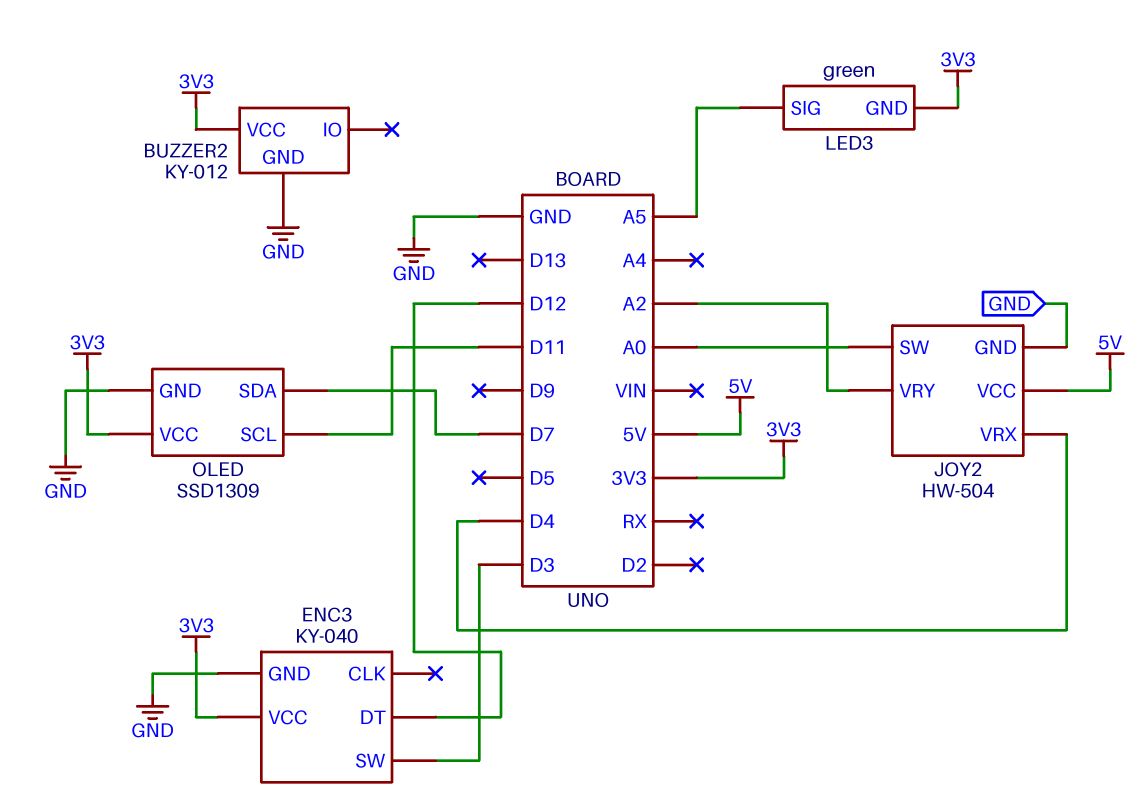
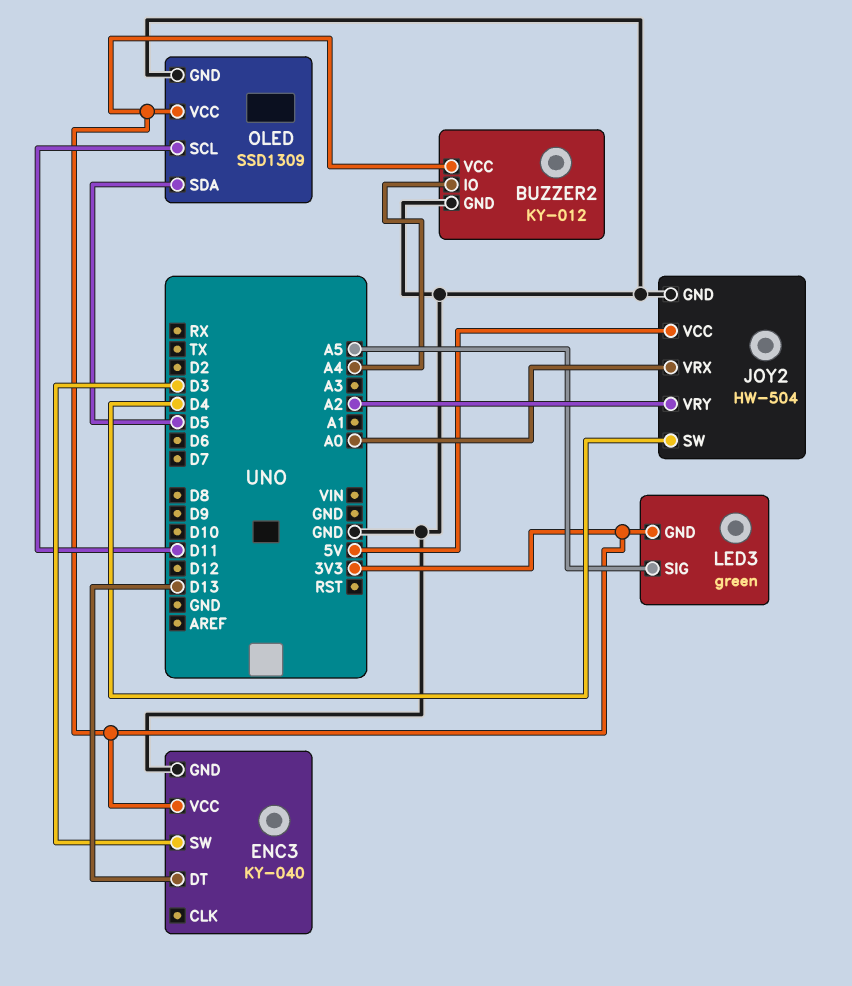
BUZZER2 pin IO: none -> A4
ENC3 pin DT: D12 -> D13
JOY2 pin SW: A0 -> D4
JOY2 pin VRX: D4 -> A0
OLED pin SDA: D7 -> D5

